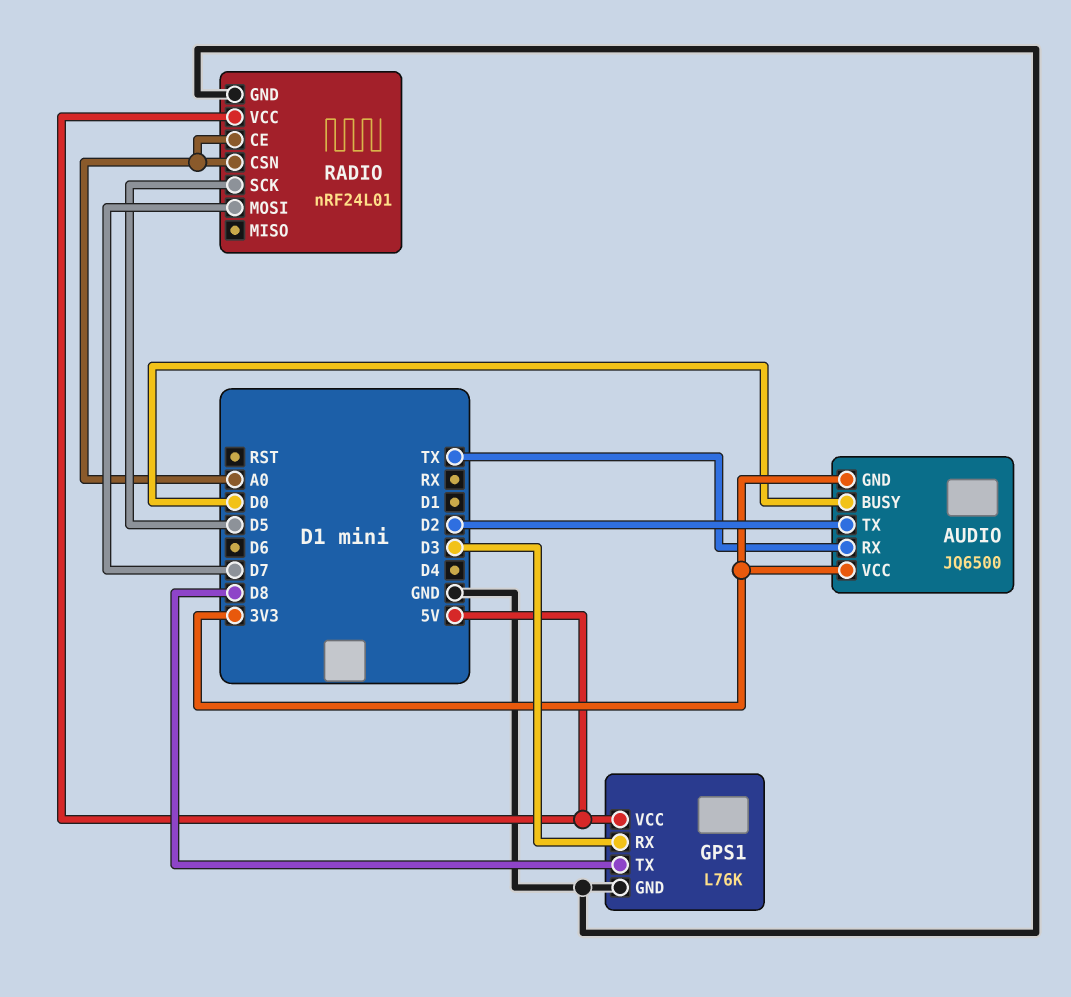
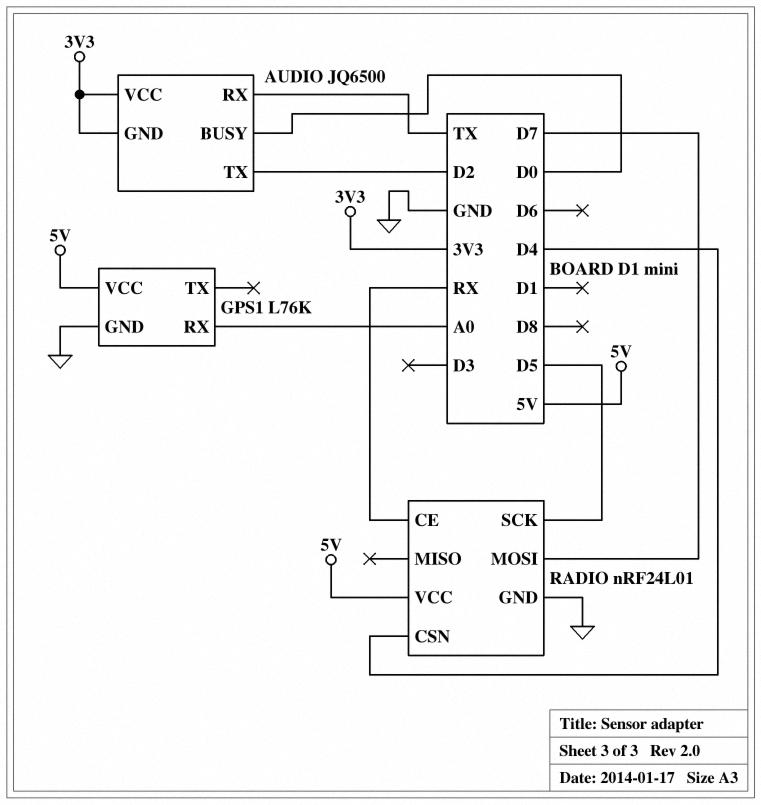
GPS1 pin RX: D3 -> A0
GPS1 pin TX: D8 -> none
RADIO pin CE: A0 -> RX
RADIO pin CSN: A0 -> D4

